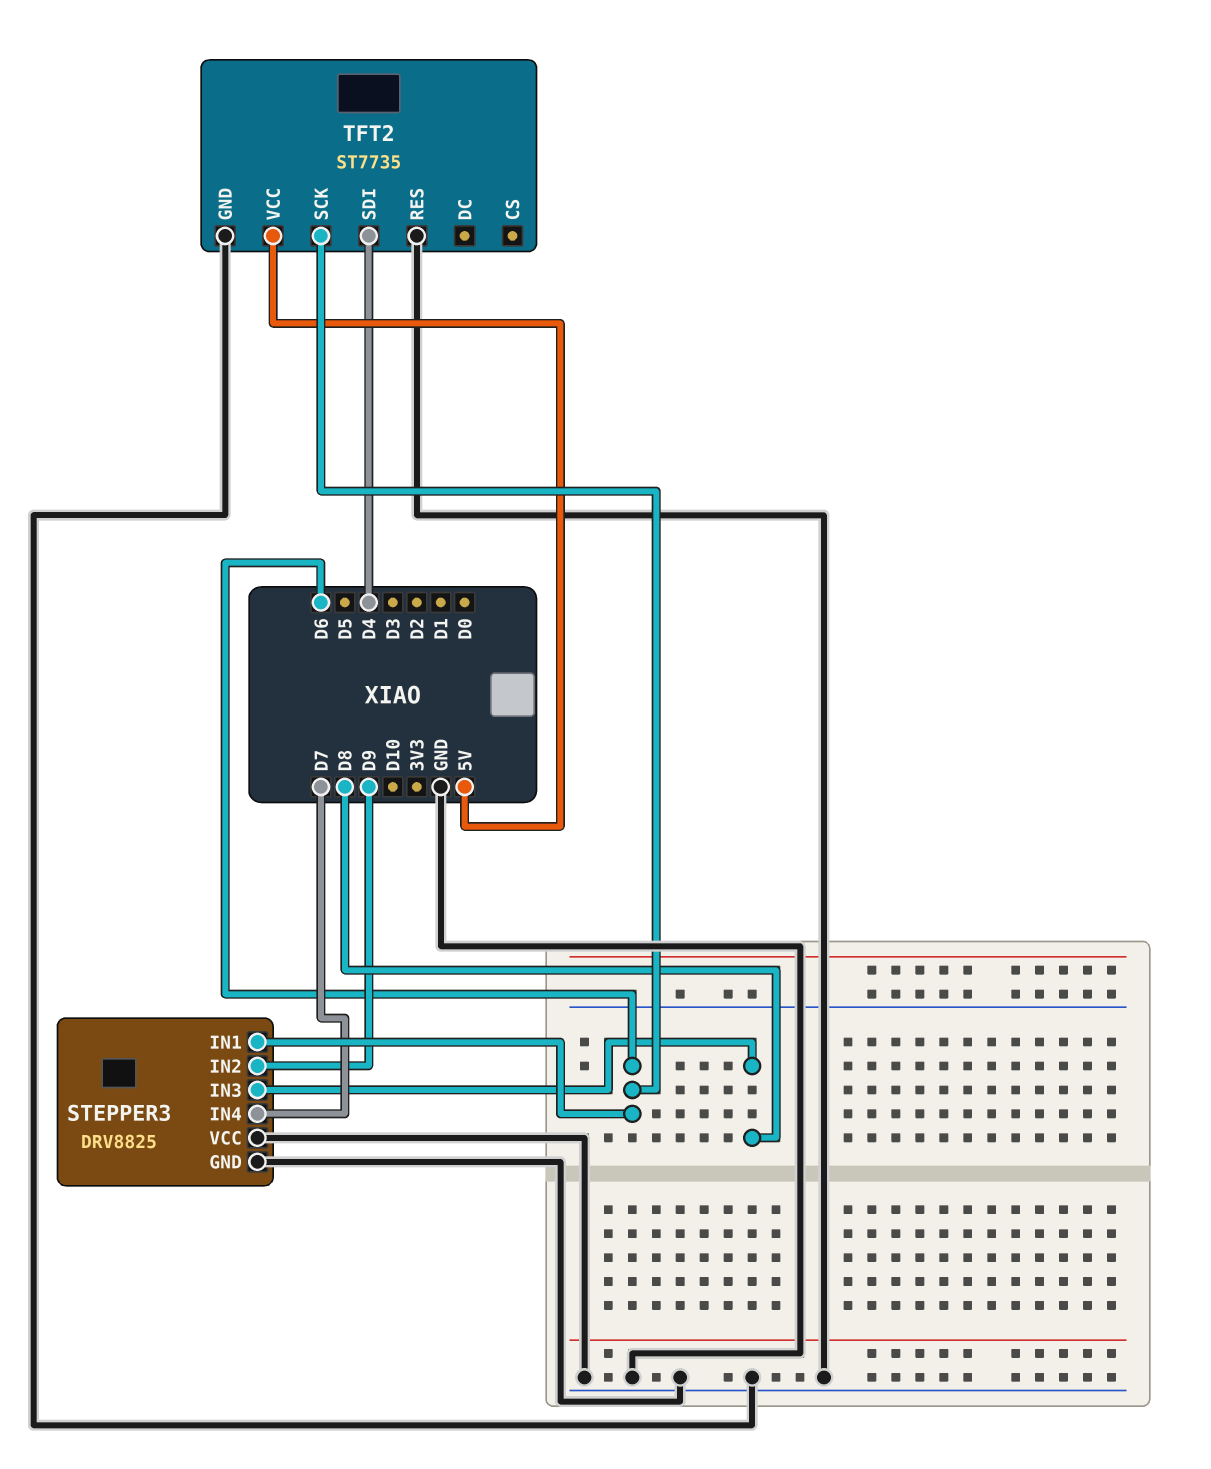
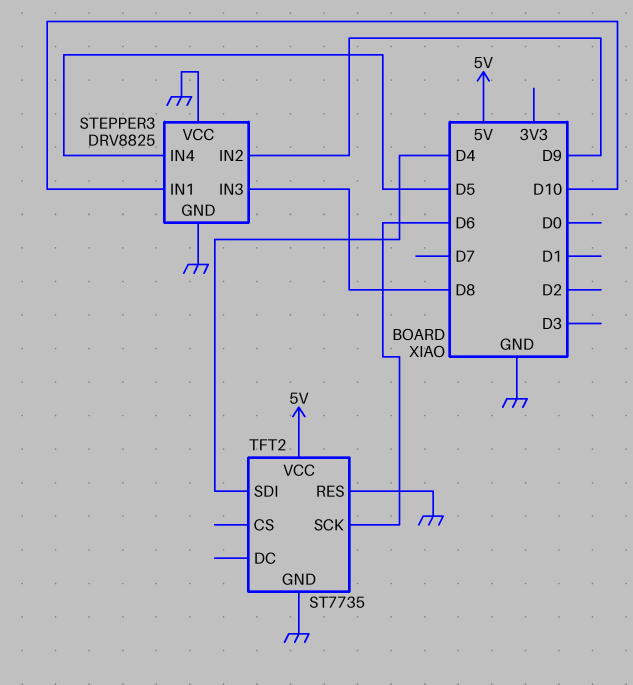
STEPPER3 pin IN1: D6 -> D10
STEPPER3 pin IN4: D7 -> D5

